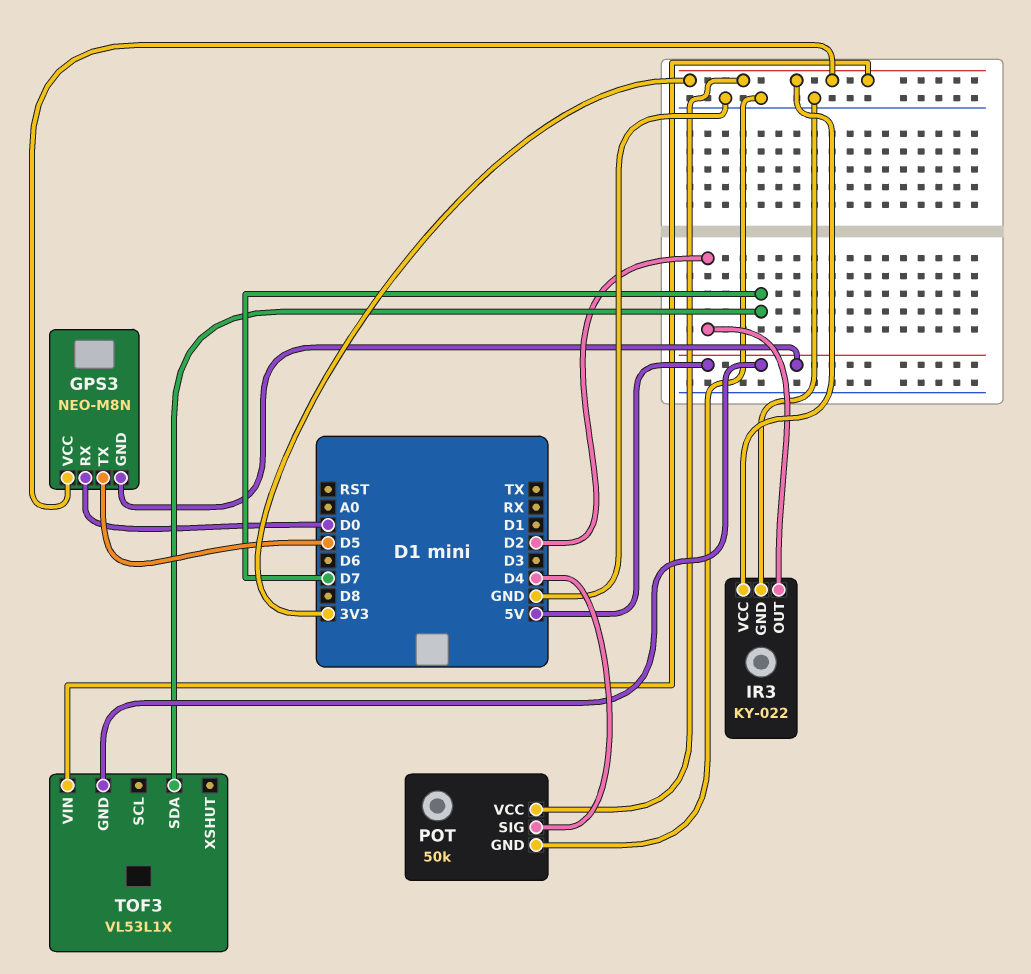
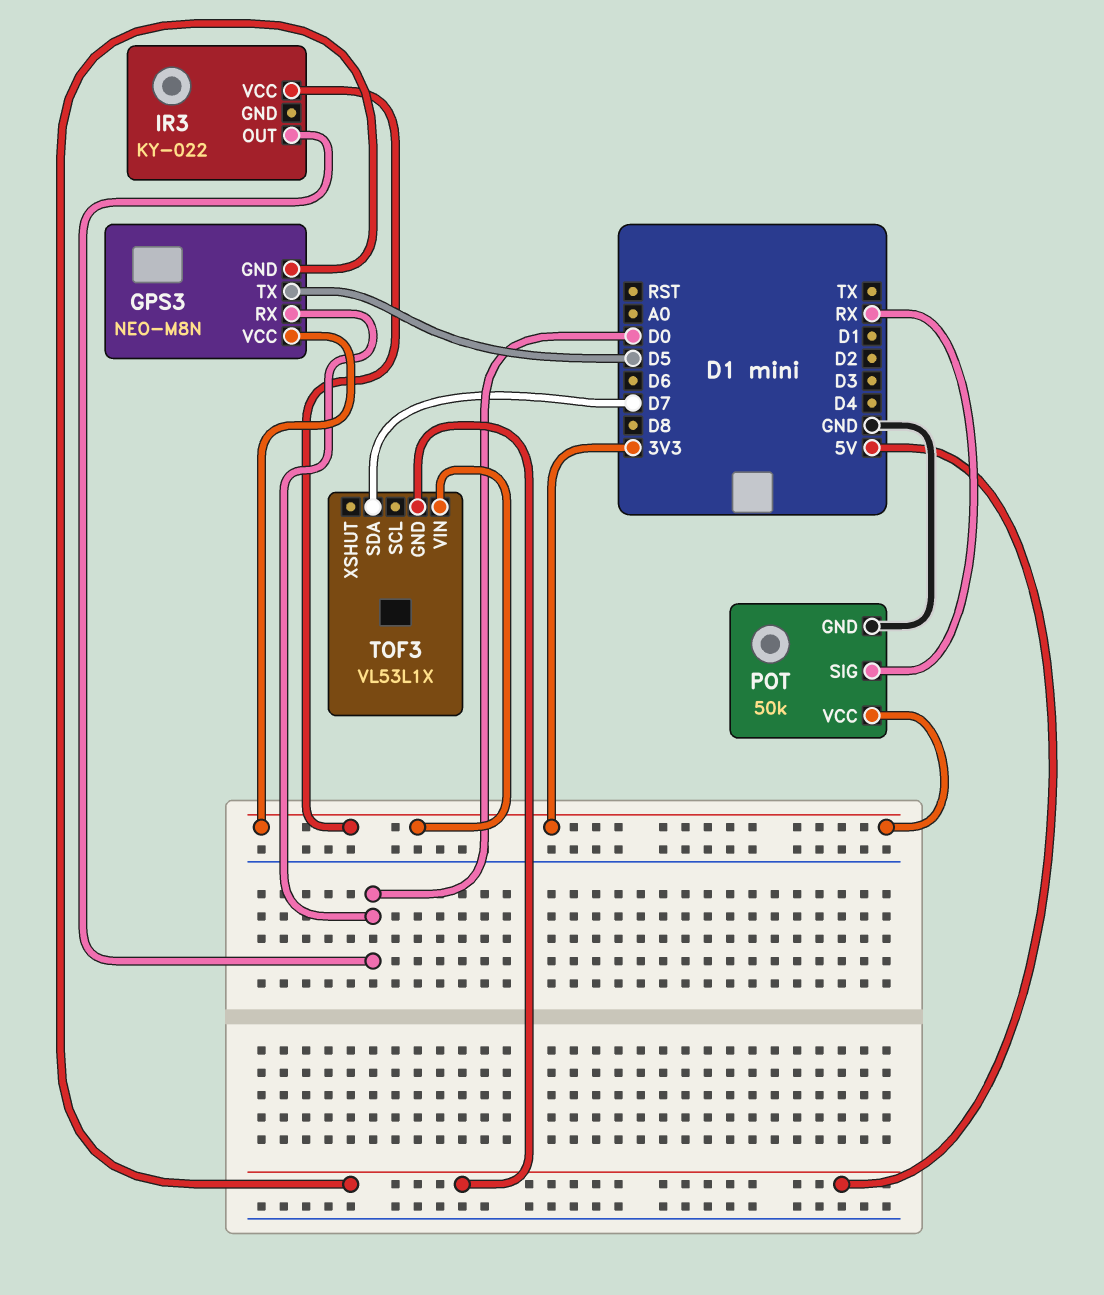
IR3 pin GND: GND -> none
IR3 pin OUT: D2 -> D0
POT pin SIG: D4 -> RX

